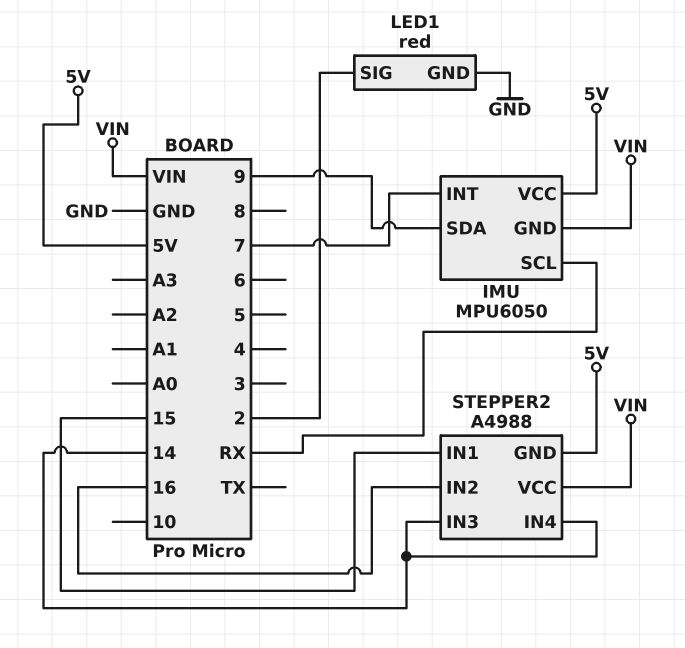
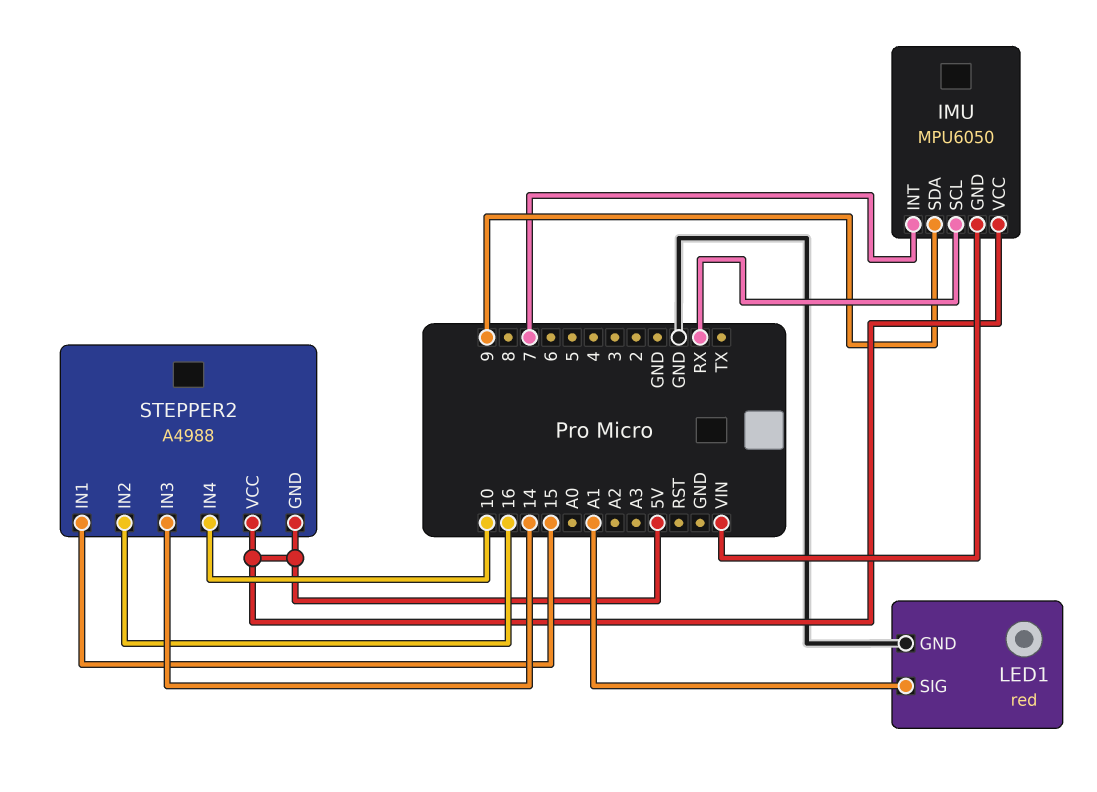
LED1 pin SIG: 2 -> A1
STEPPER2 pin IN4: 14 -> 10
STEPPER2 pin VCC: VIN -> 5V

